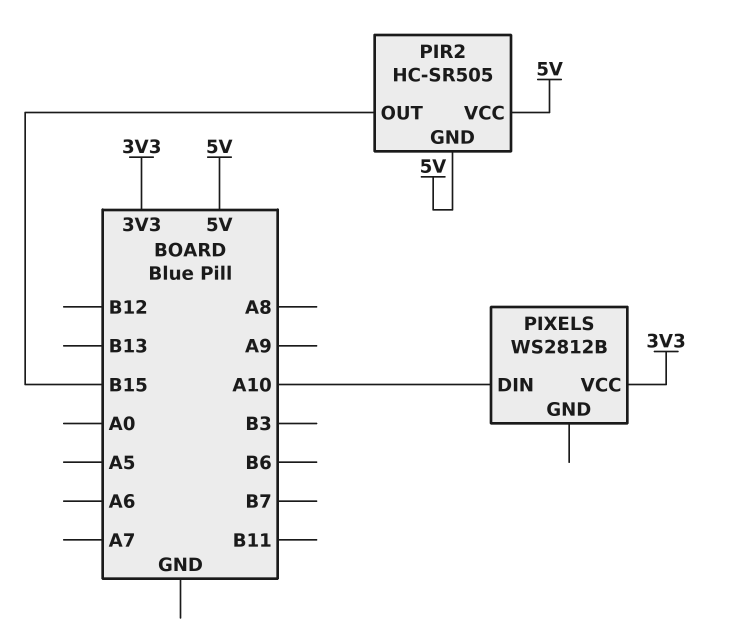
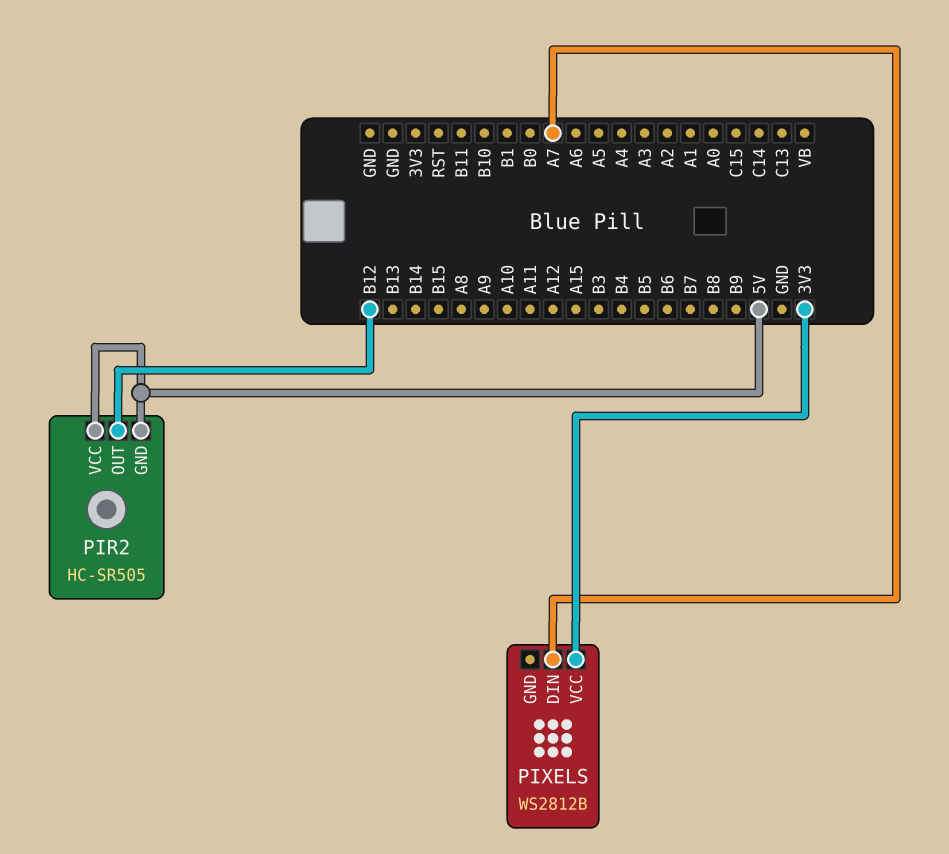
PIR2 pin OUT: B15 -> B12
PIXELS pin DIN: A10 -> A7

